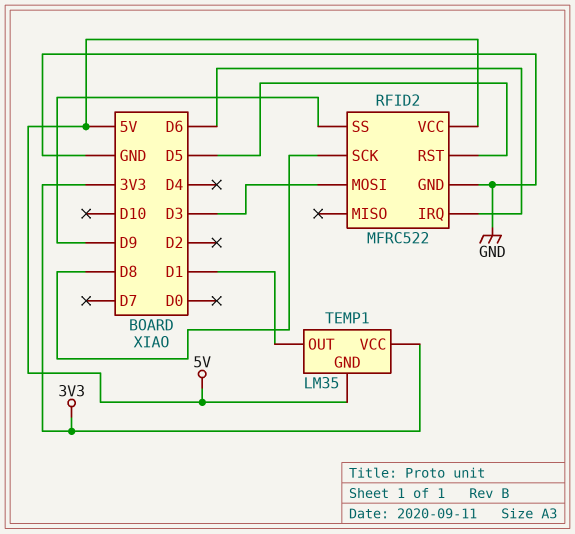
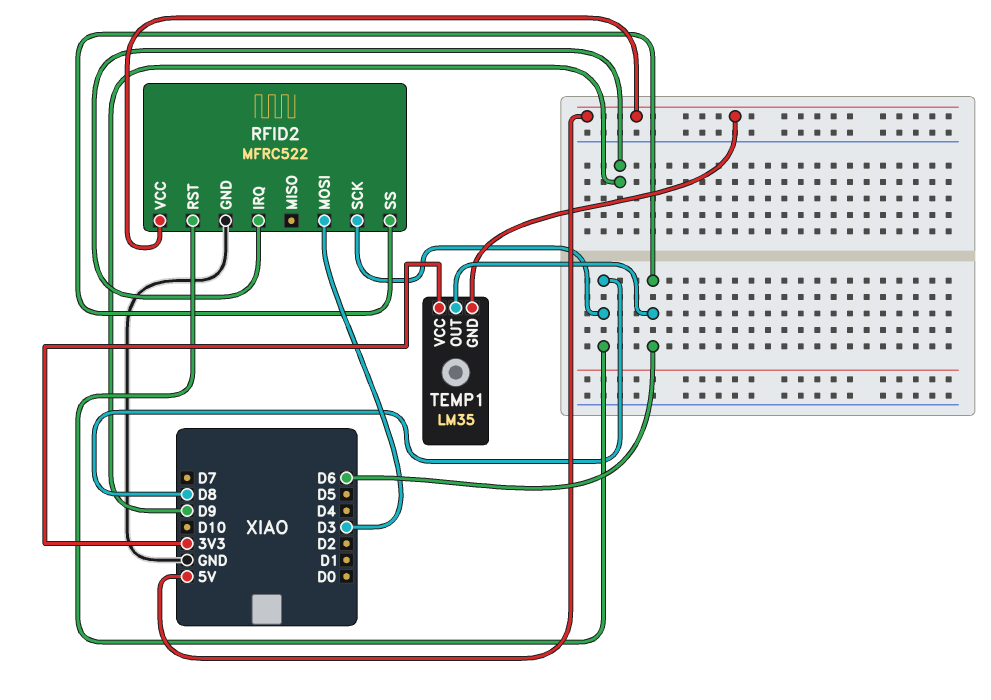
RFID2 pin IRQ: D6 -> D9
RFID2 pin RST: D5 -> D8
RFID2 pin SS: D9 -> D6
TEMP1 pin OUT: D1 -> D6

